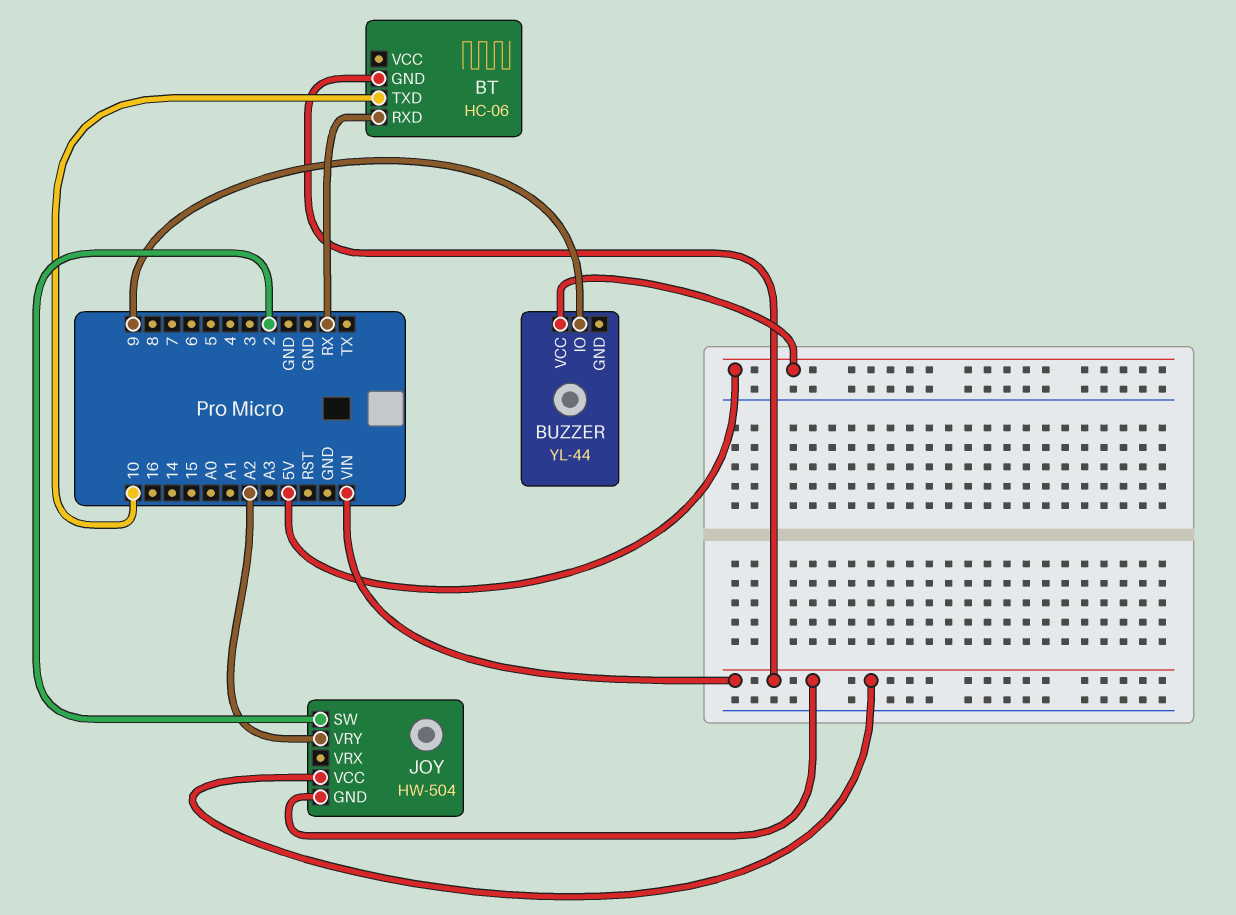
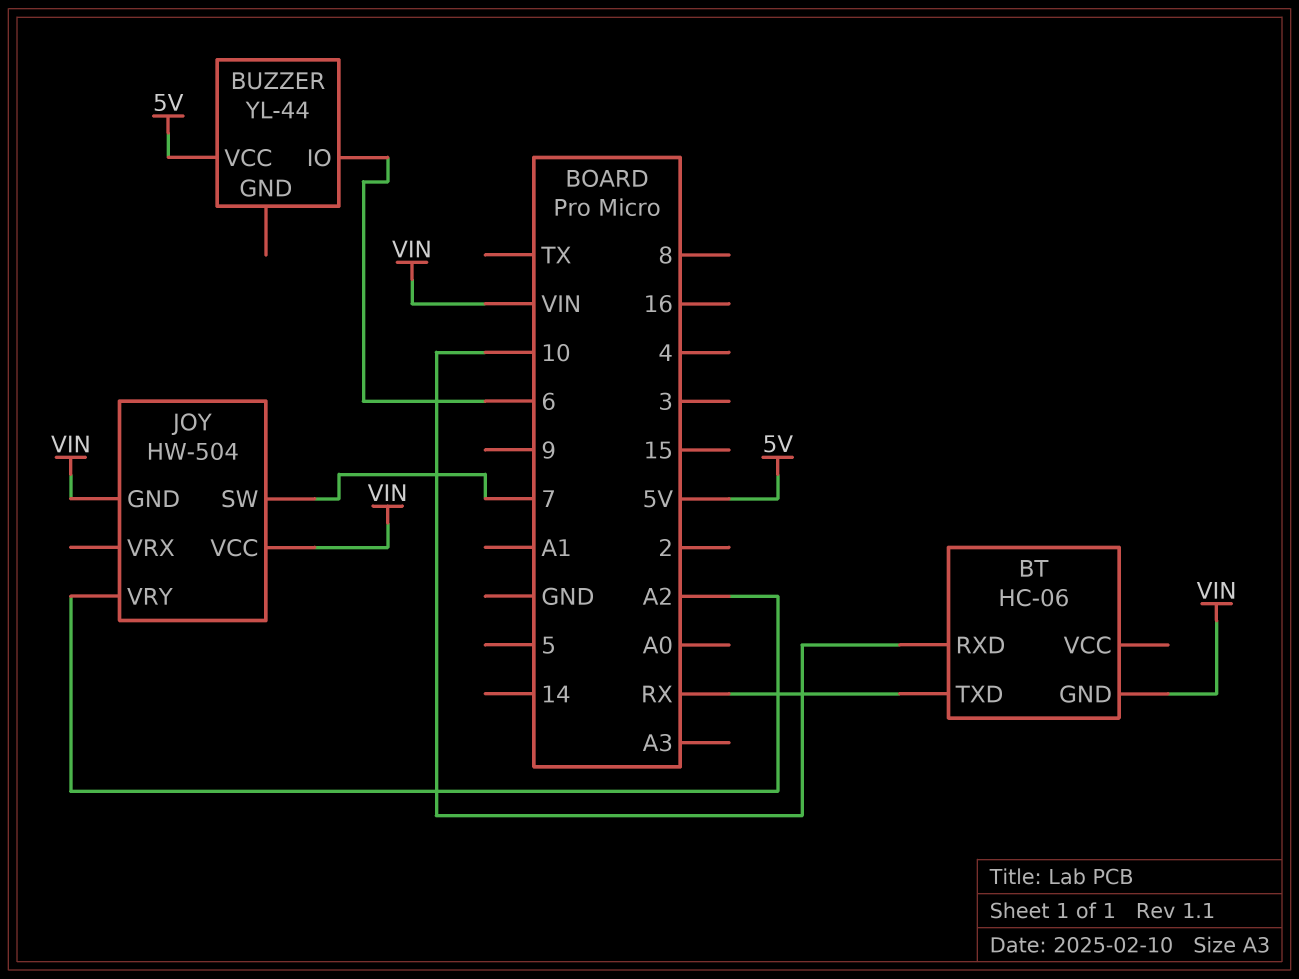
BT pin RXD: RX -> 10
BT pin TXD: 10 -> RX
BUZZER pin IO: 9 -> 6
JOY pin SW: 2 -> 7

